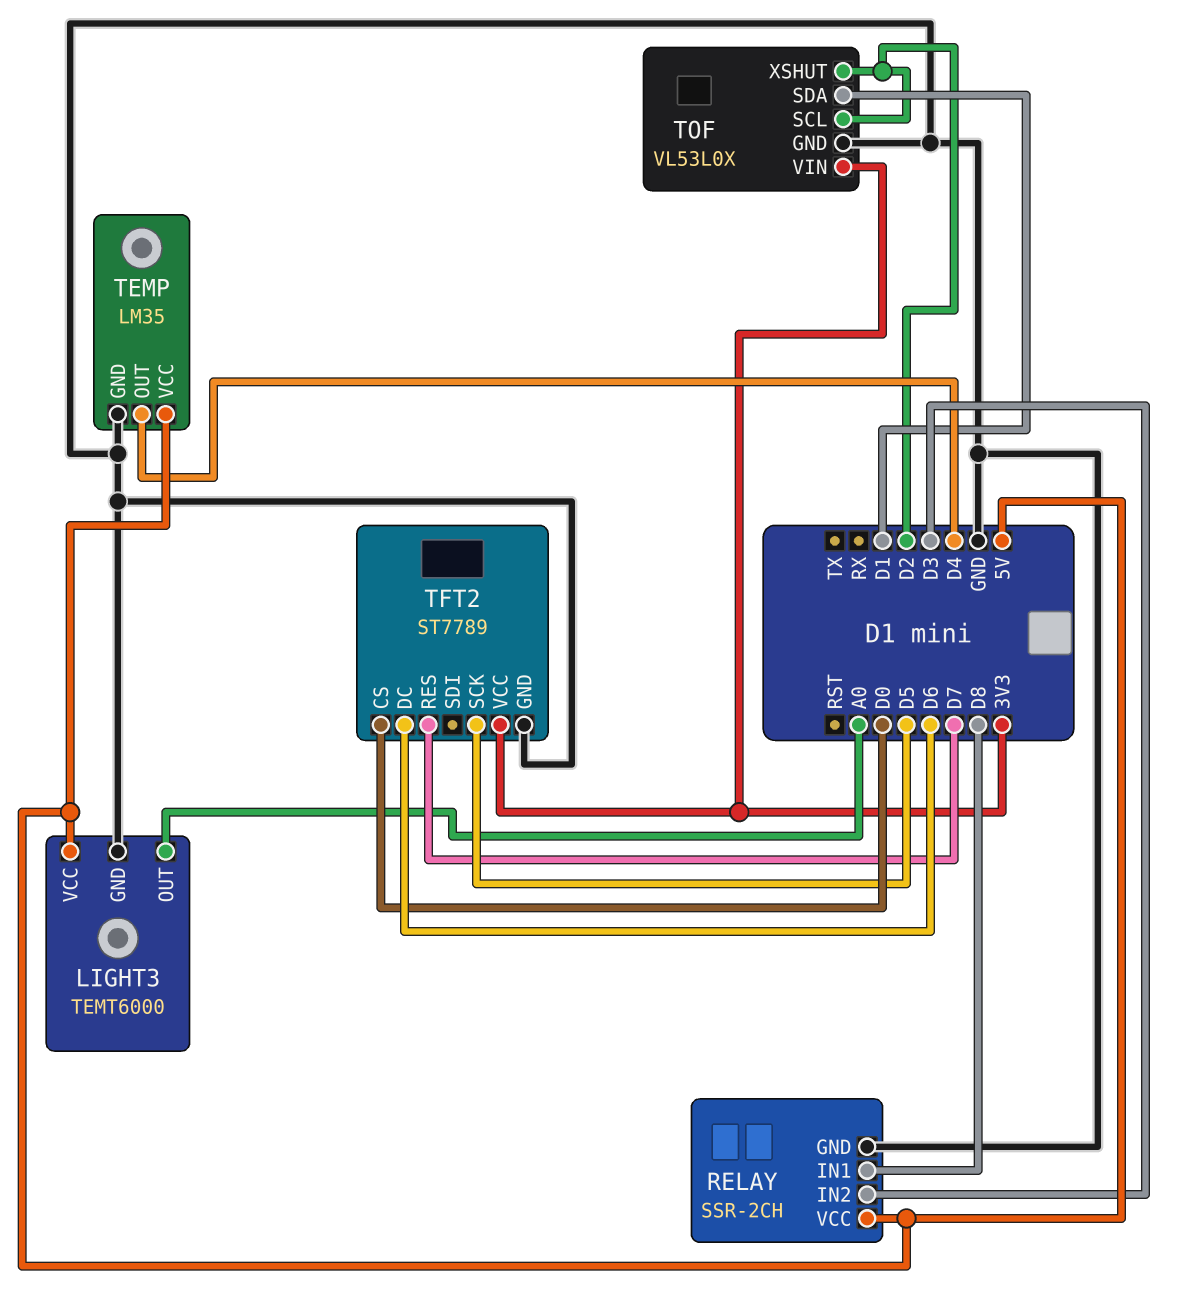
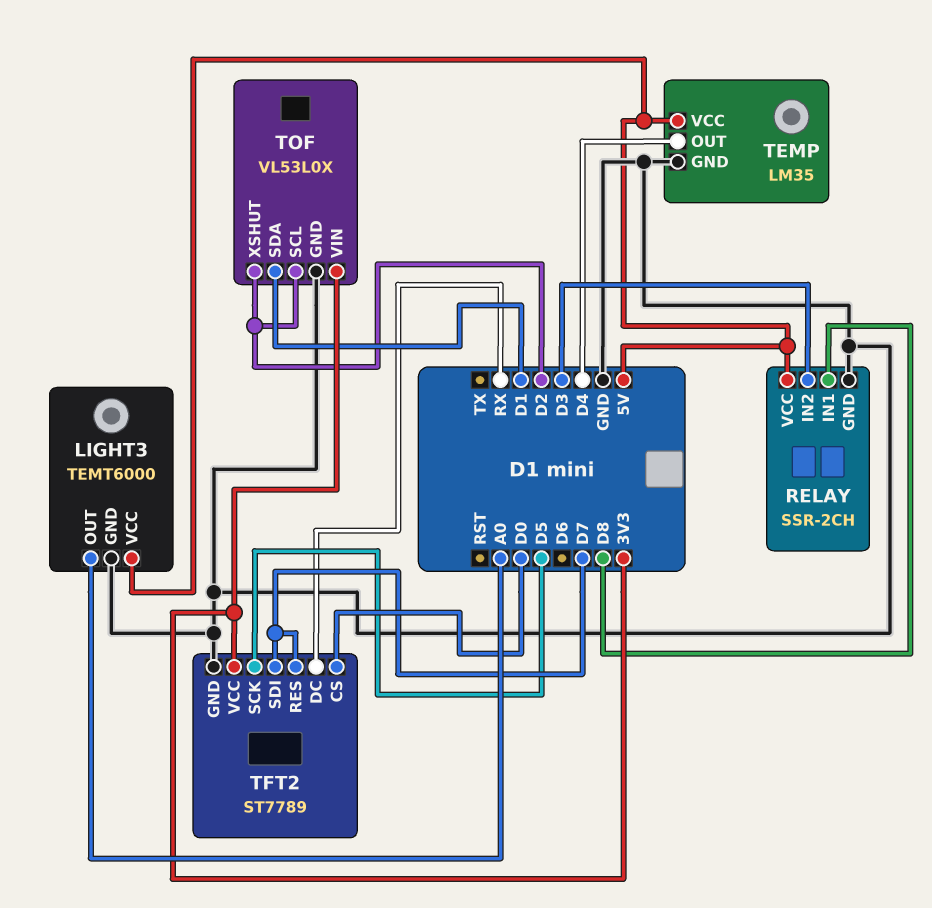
TFT2 pin DC: D6 -> RX
TFT2 pin SDI: none -> D7

